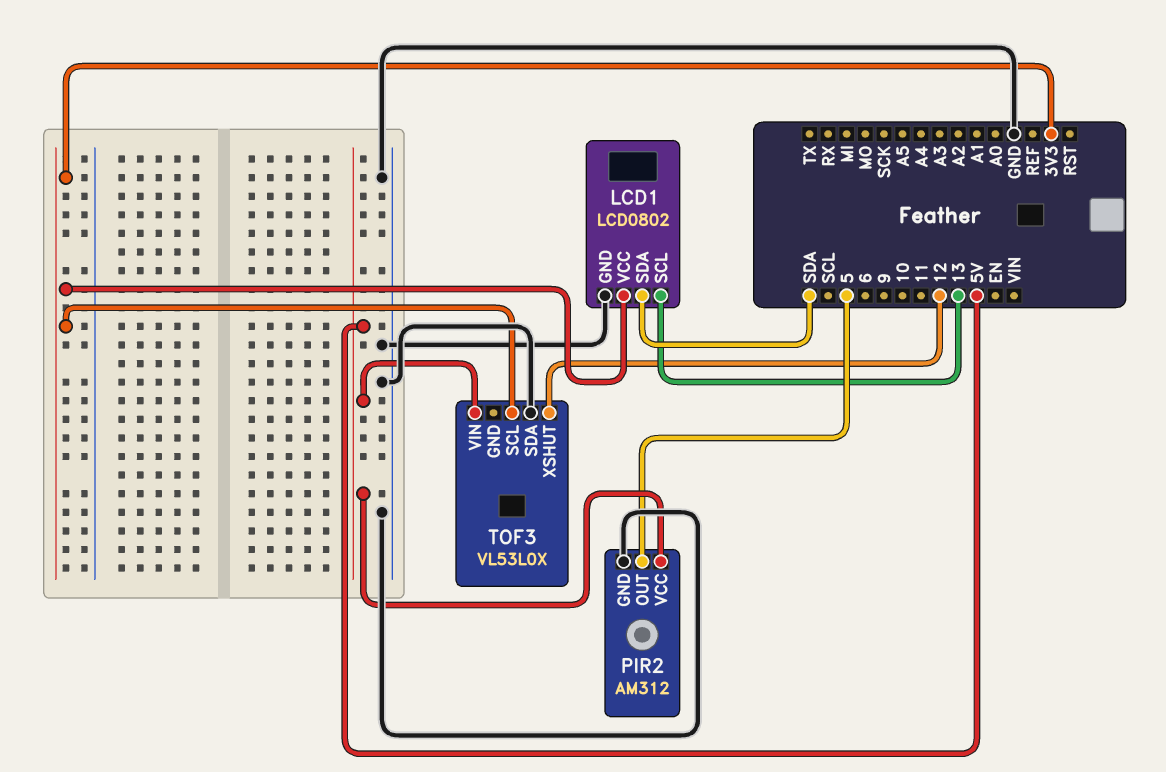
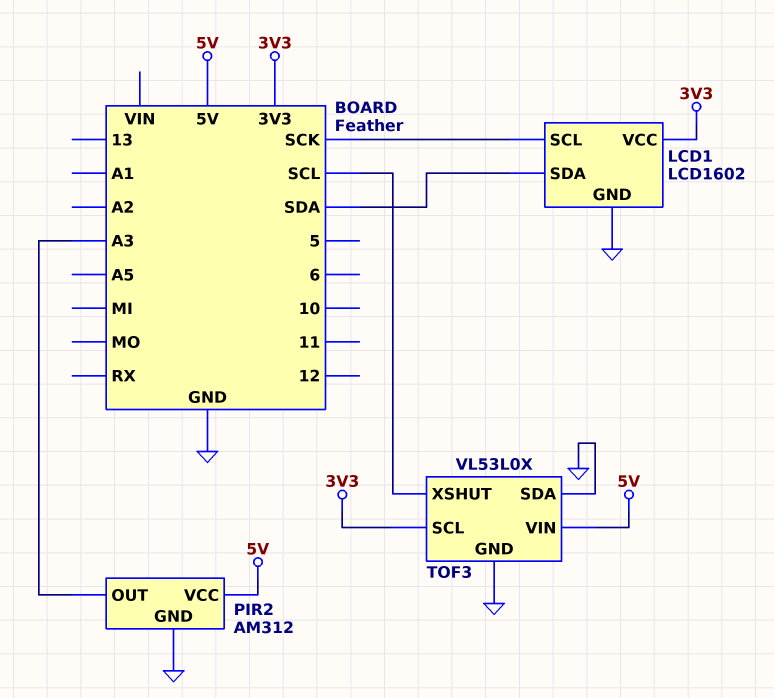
LCD1: LCD0802 -> LCD1602
LCD1 pin SCL: 13 -> SCK
PIR2 pin OUT: 5 -> A3
TOF3 pin GND: none -> GND
TOF3 pin XSHUT: 12 -> SCL

